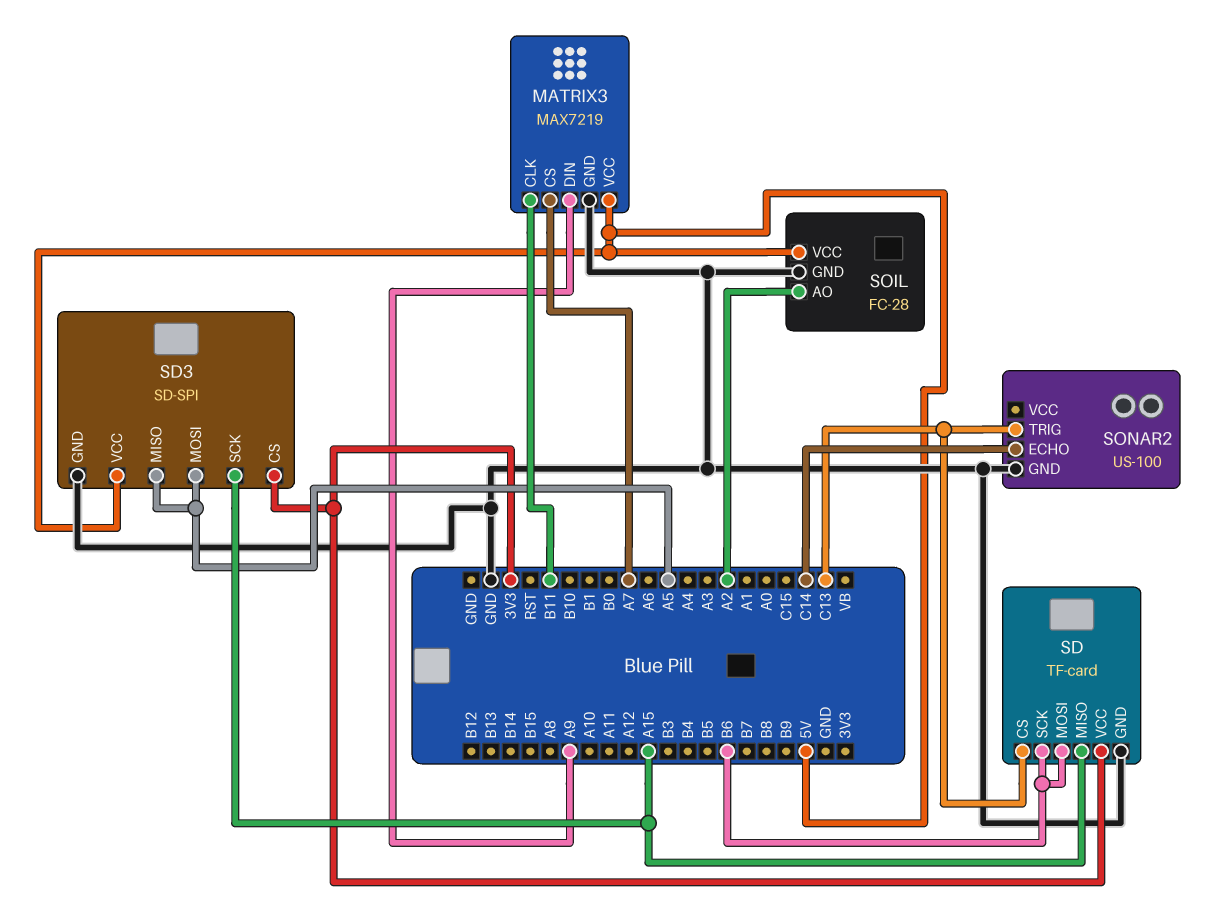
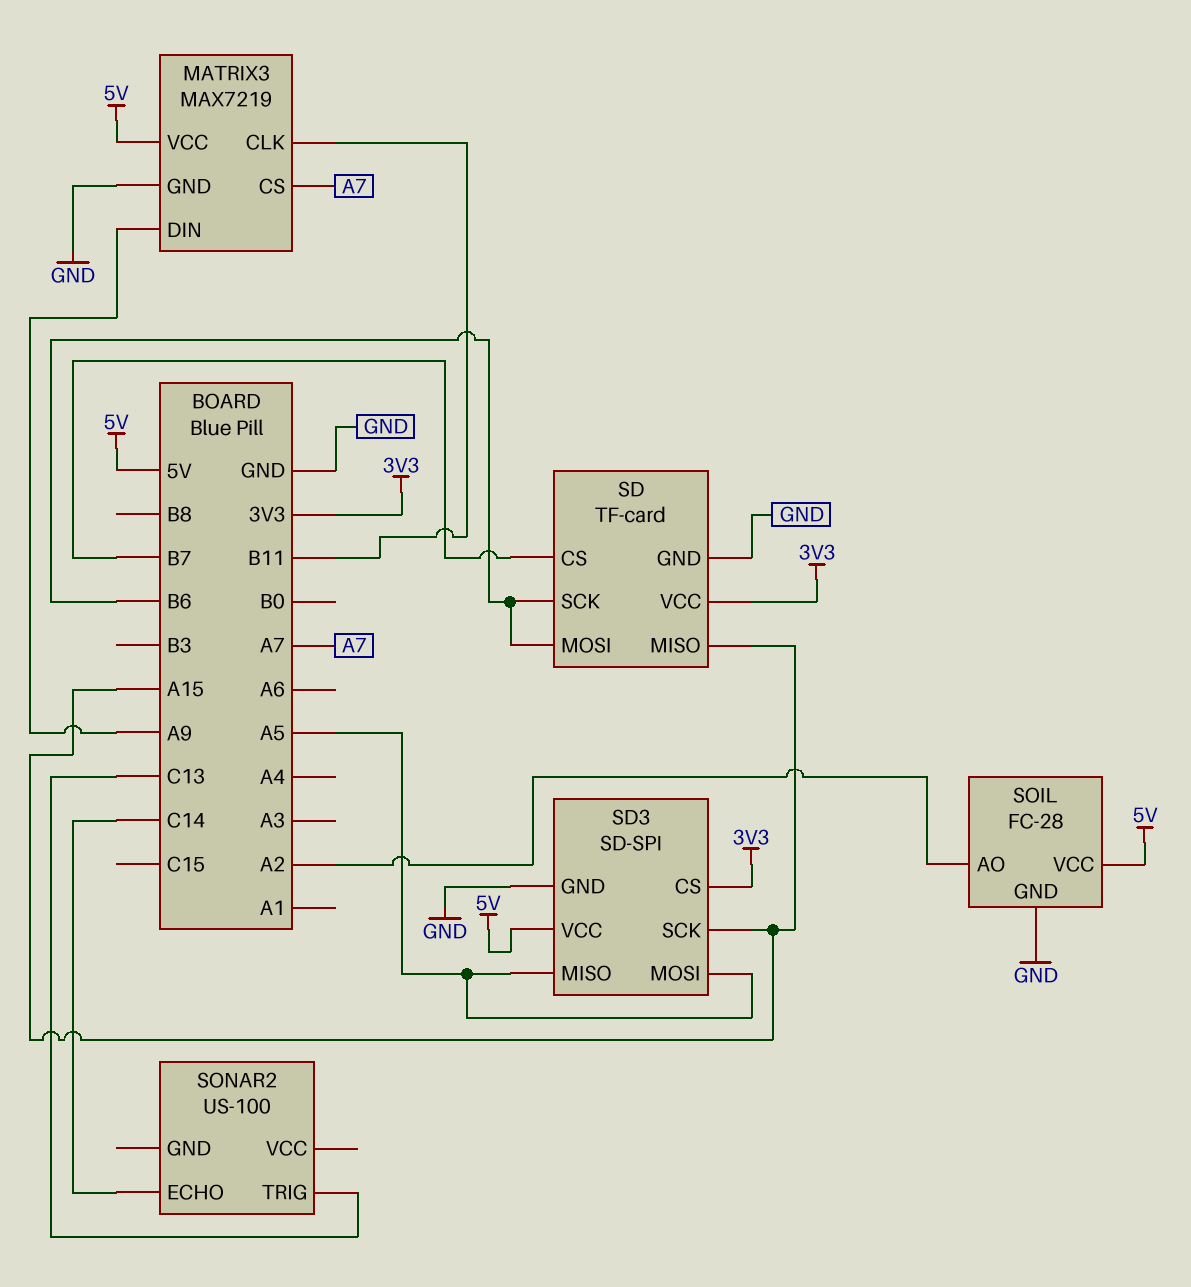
SD pin CS: C13 -> B7
SONAR2 pin GND: GND -> none

